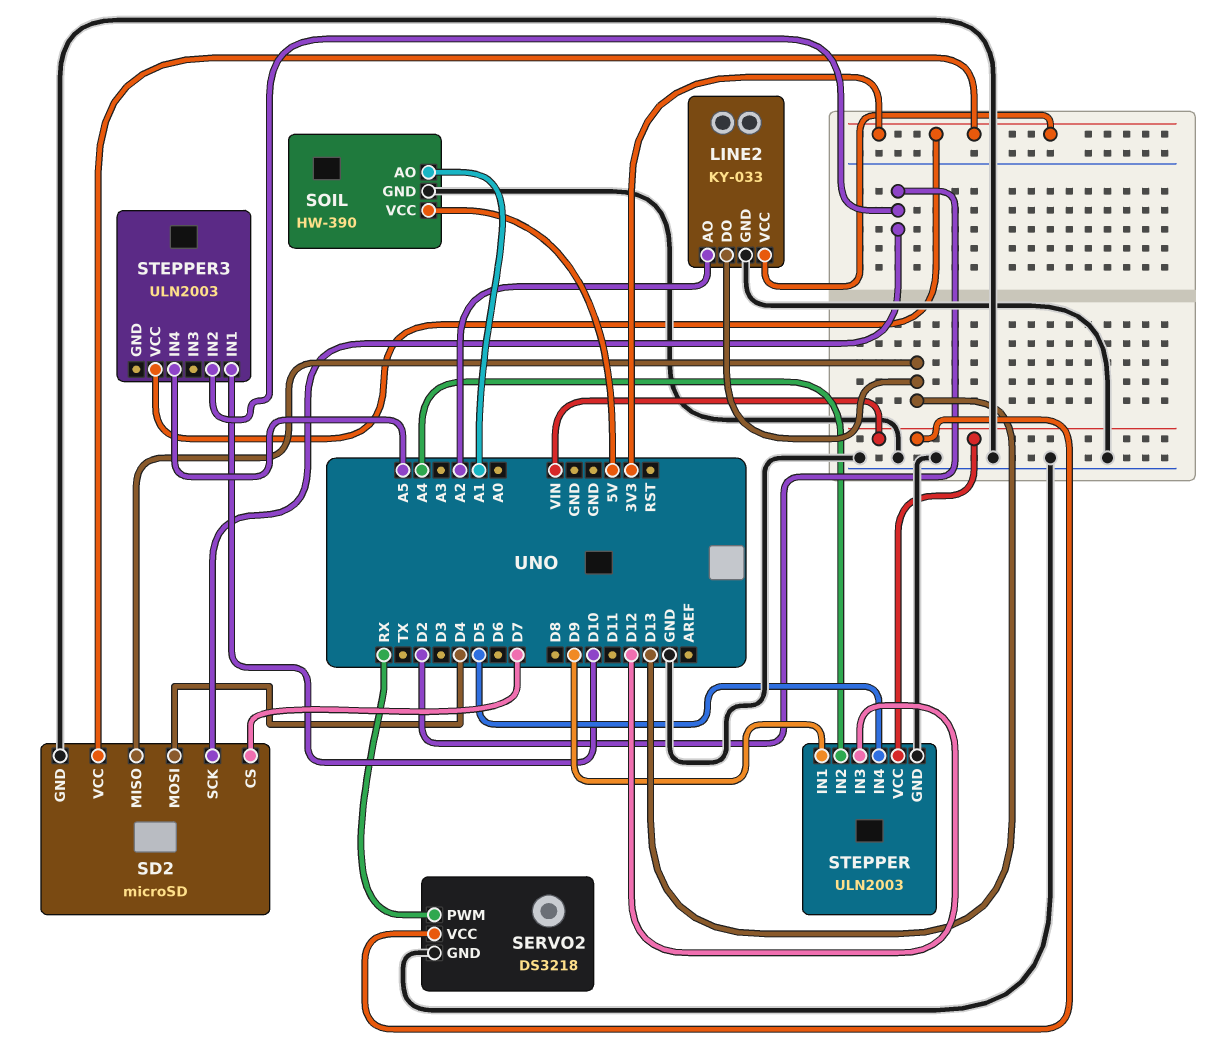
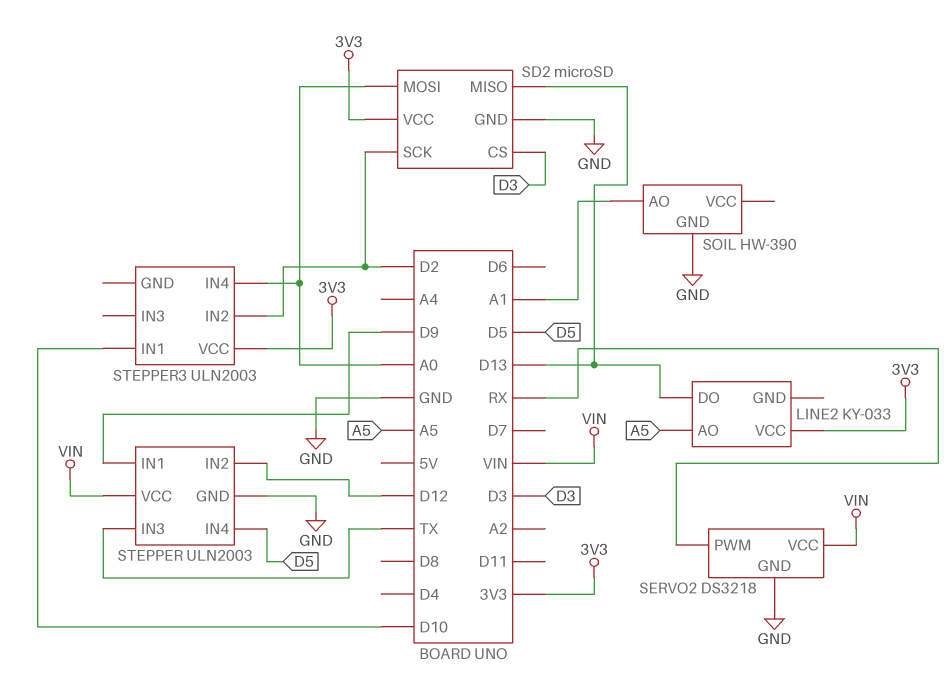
LINE2 pin AO: A2 -> A5
LINE2 pin GND: GND -> none
SD2 pin CS: D7 -> D3
SD2 pin MOSI: D4 -> A0
SOIL pin VCC: 5V -> none
STEPPER pin IN2: A4 -> D12
STEPPER pin IN3: D12 -> TX
STEPPER3 pin IN4: A5 -> A0

